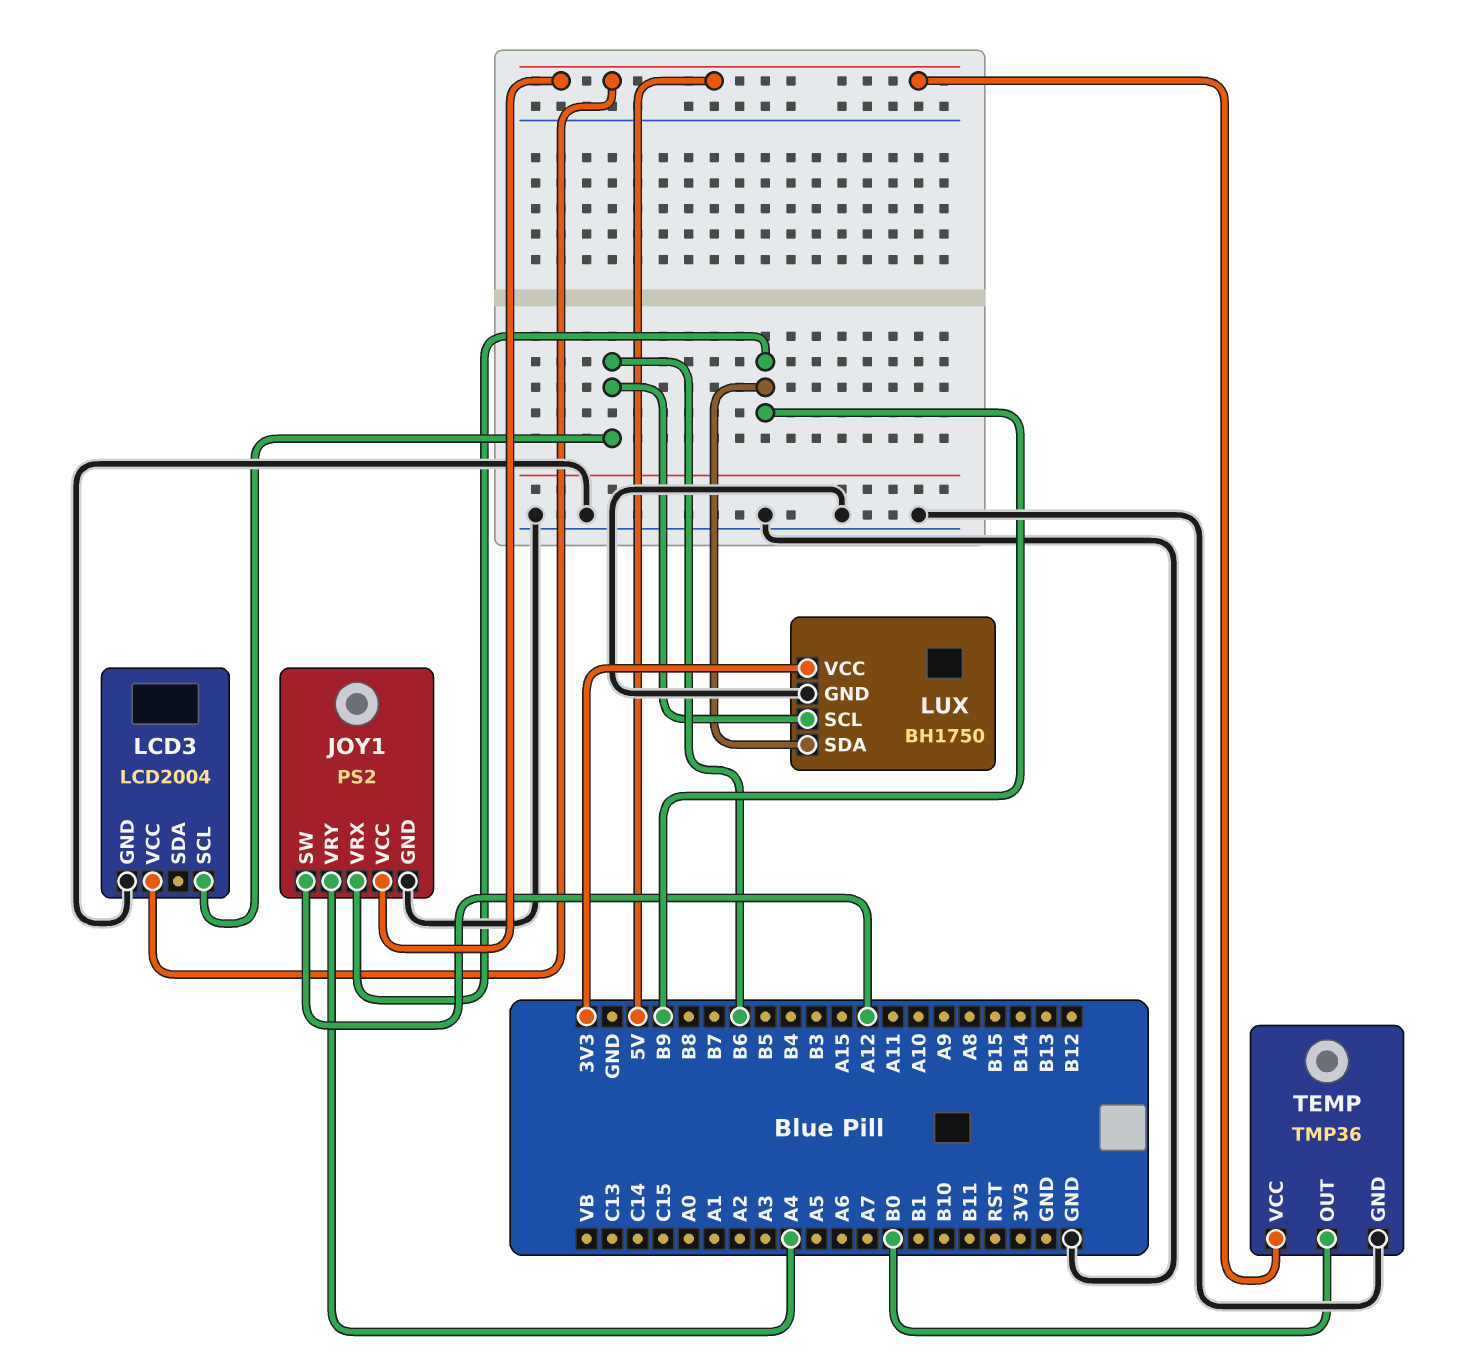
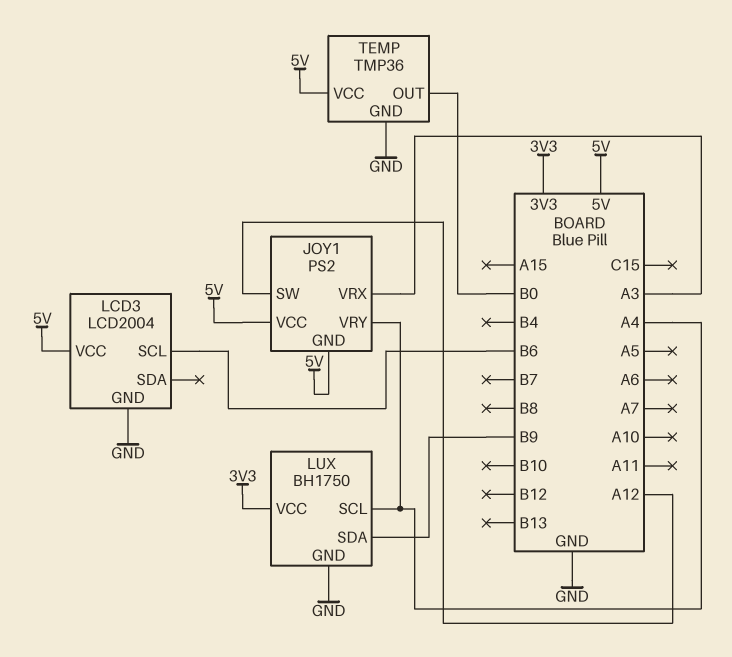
JOY1 pin GND: GND -> 5V
JOY1 pin VRX: B9 -> A3
LUX pin SCL: B6 -> A4

